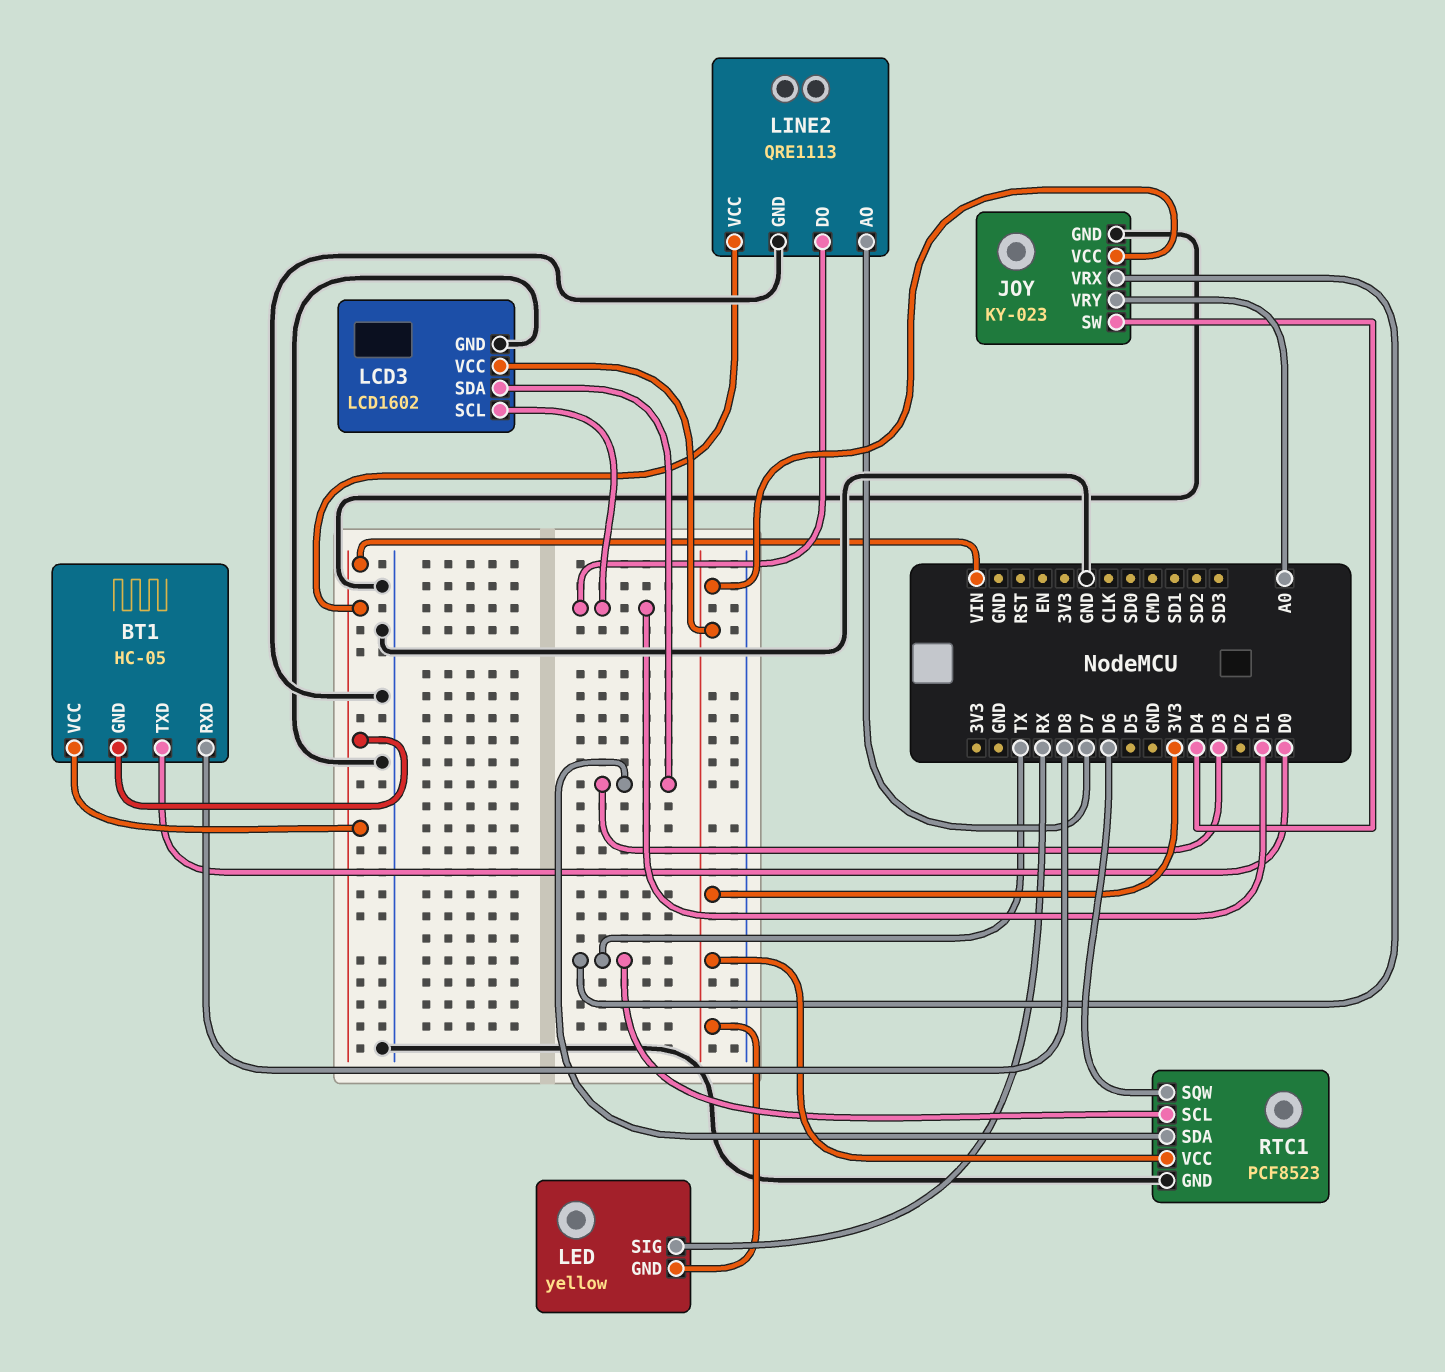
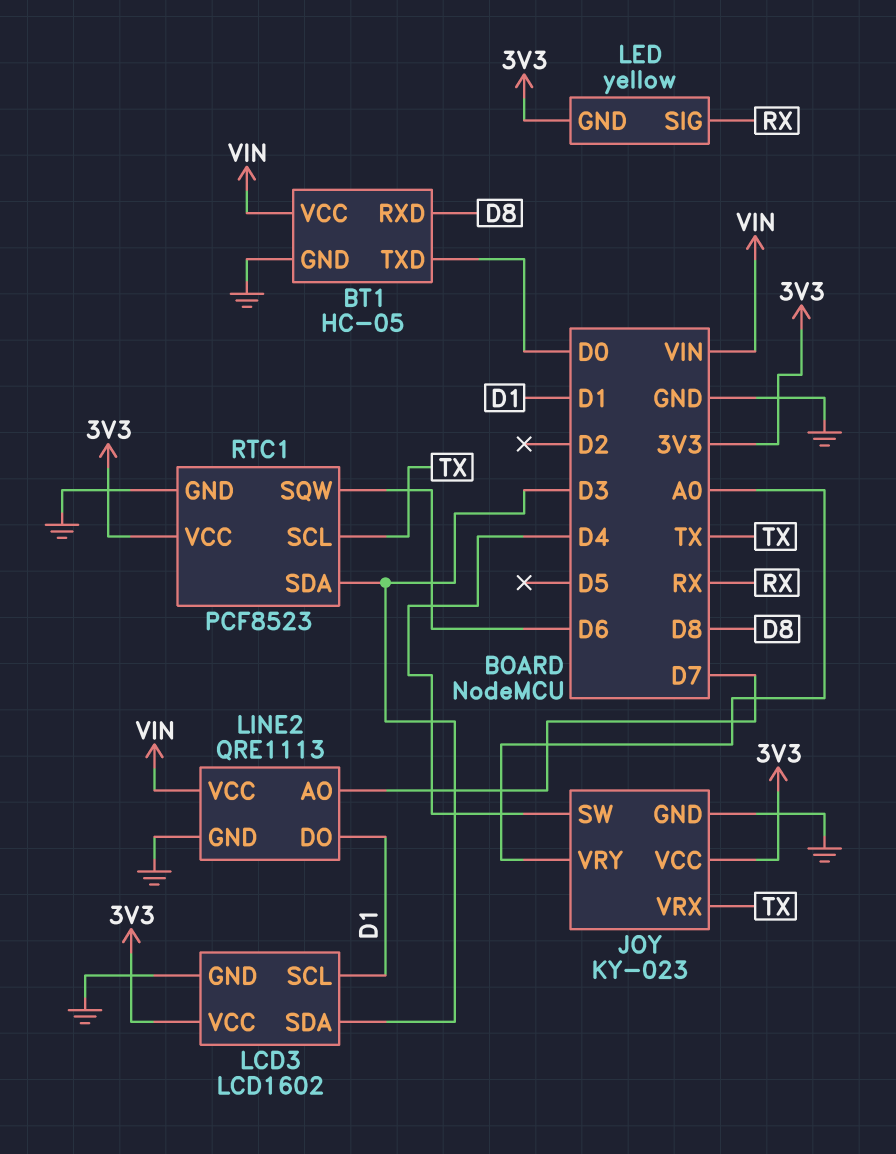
BT1 pin GND: VIN -> GND

